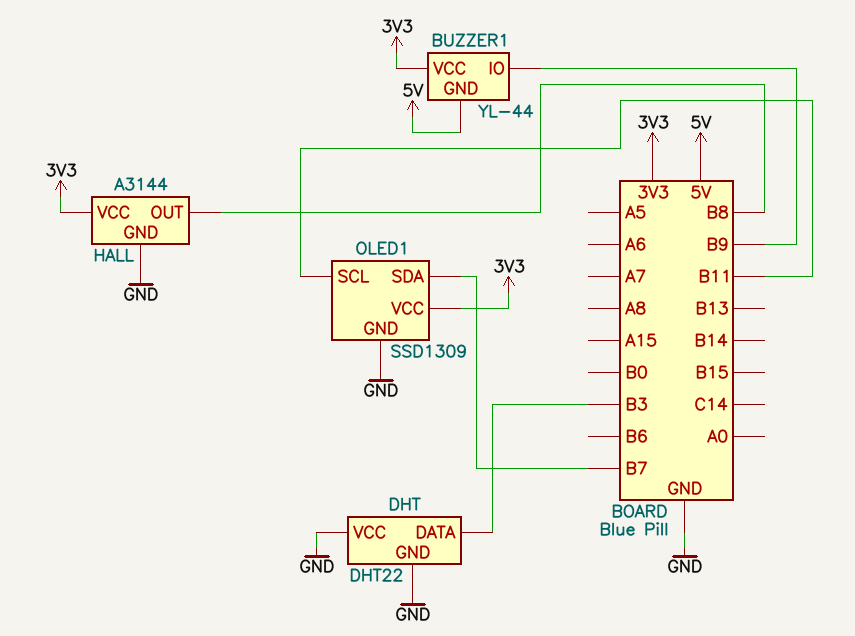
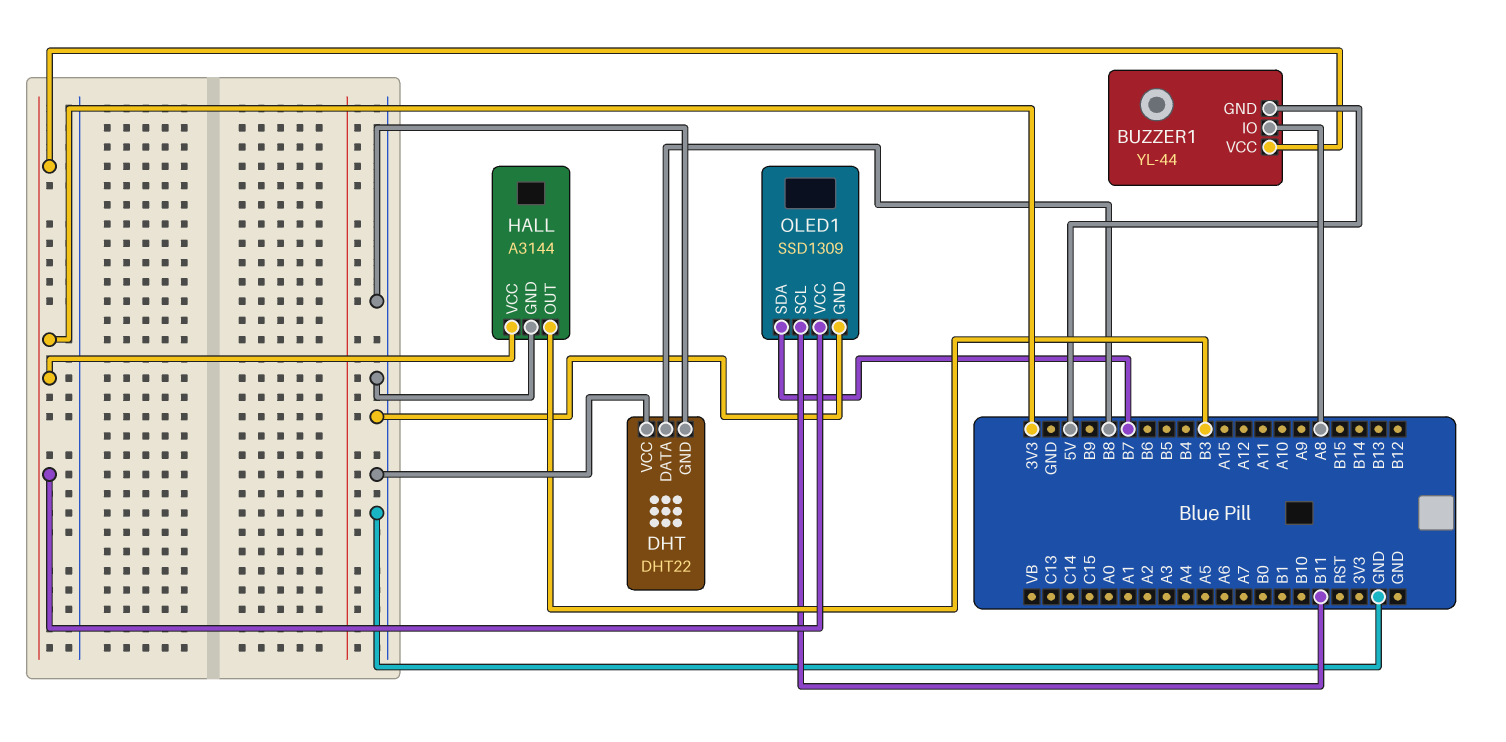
BUZZER1 pin IO: B9 -> A8
DHT pin DATA: B3 -> B8
HALL pin OUT: B8 -> B3

